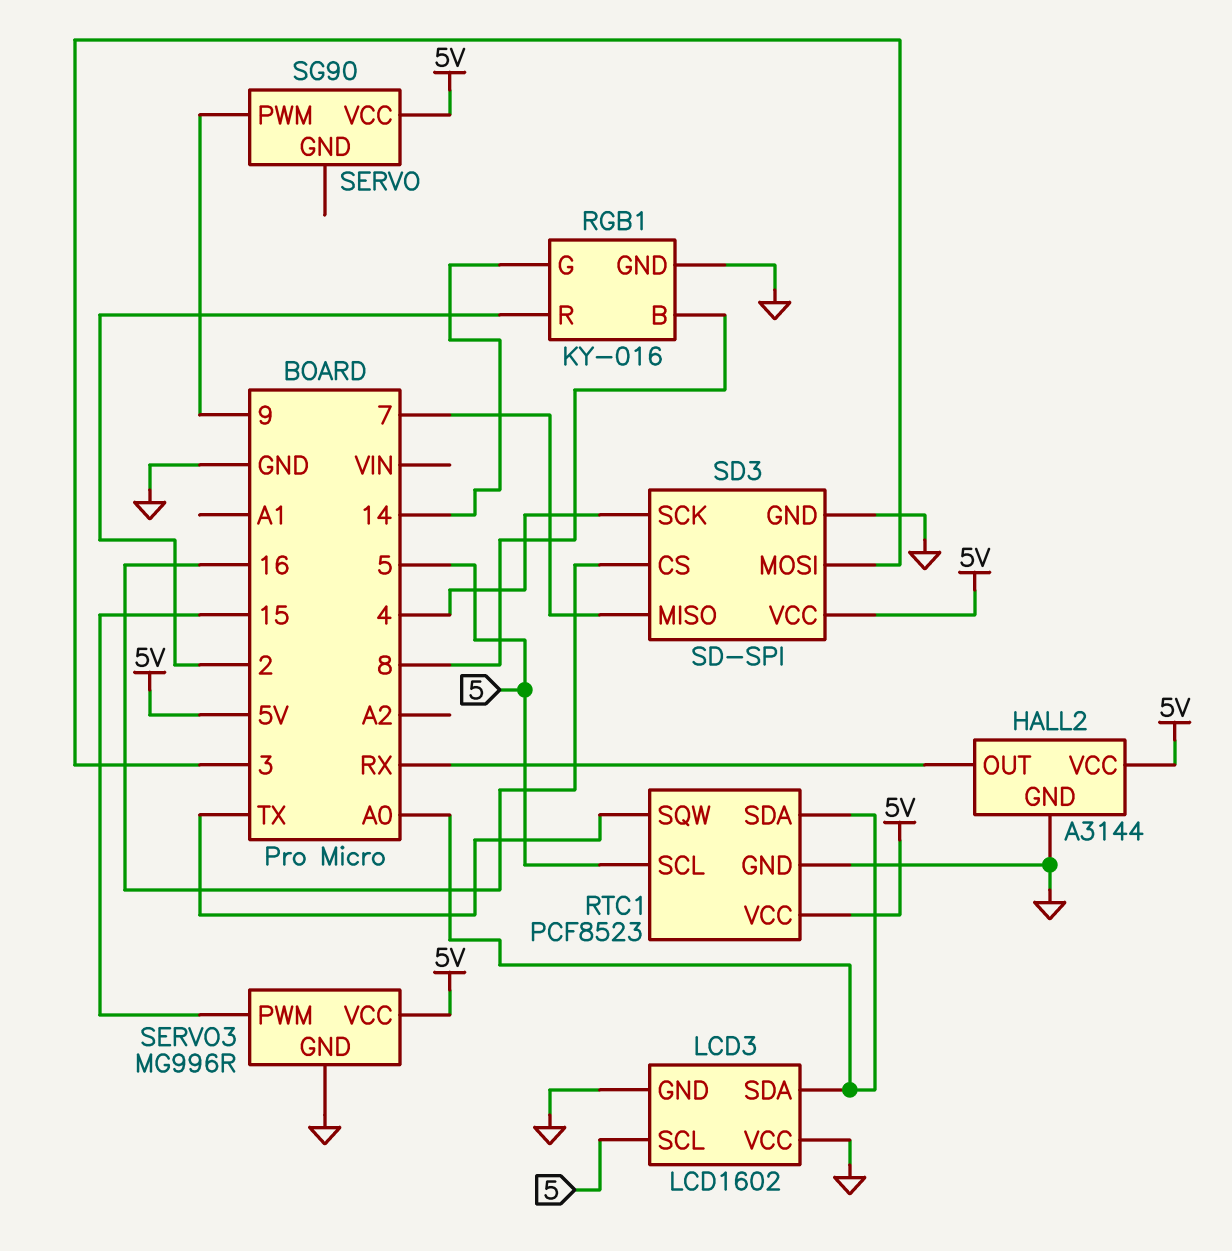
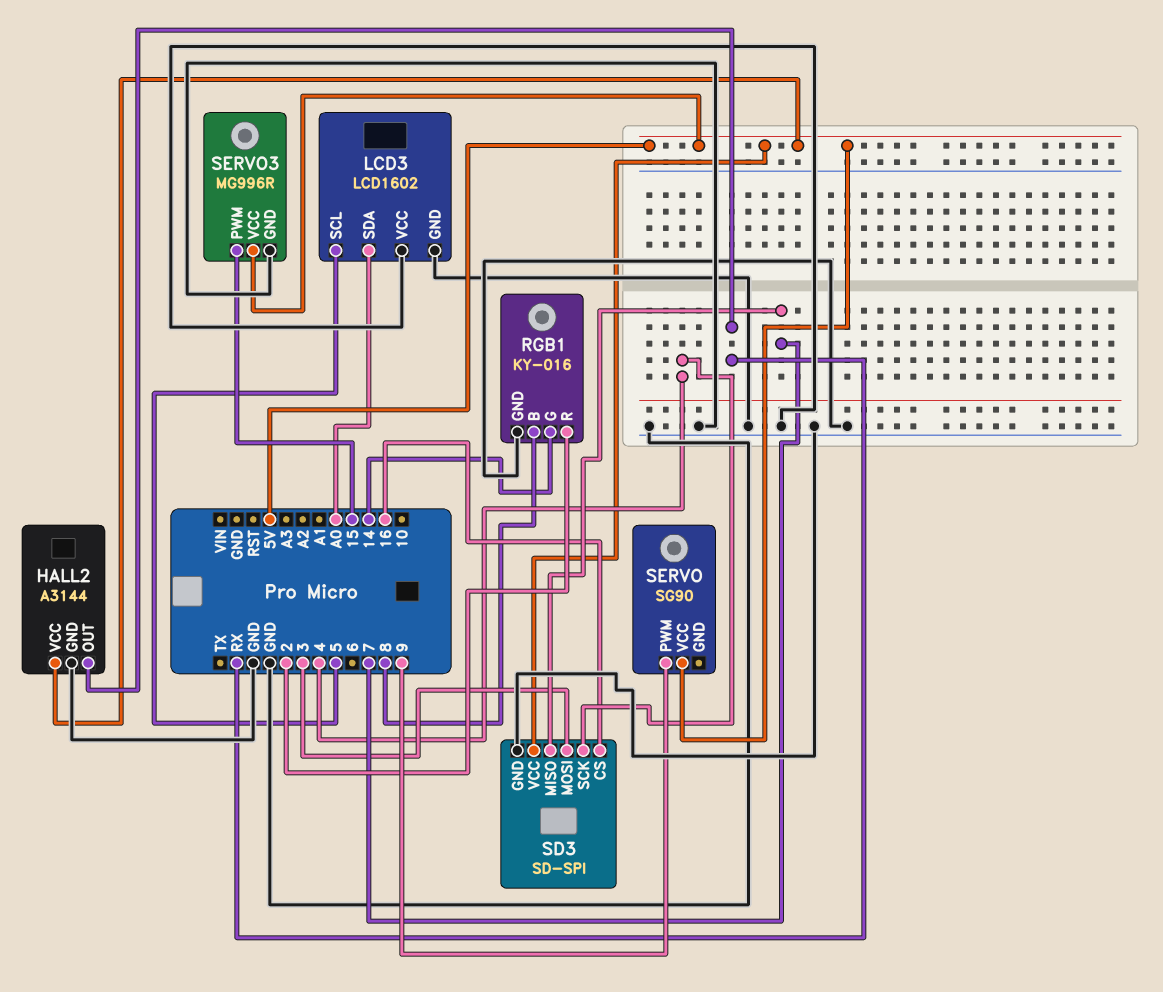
RTC1: PCF8523 -> none
RTC1 pin GND: GND -> none
RTC1 pin SCL: 5 -> none
RTC1 pin SDA: A0 -> none
RTC1 pin SQW: TX -> none
RTC1 pin VCC: 5V -> none

